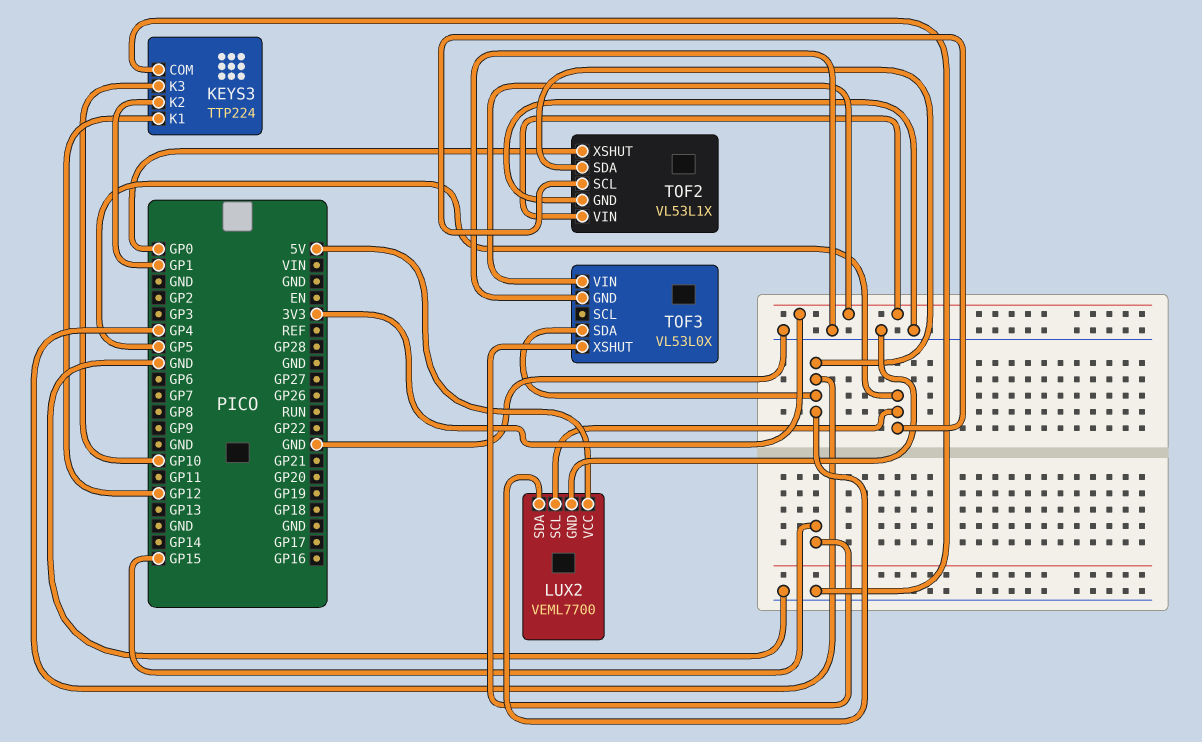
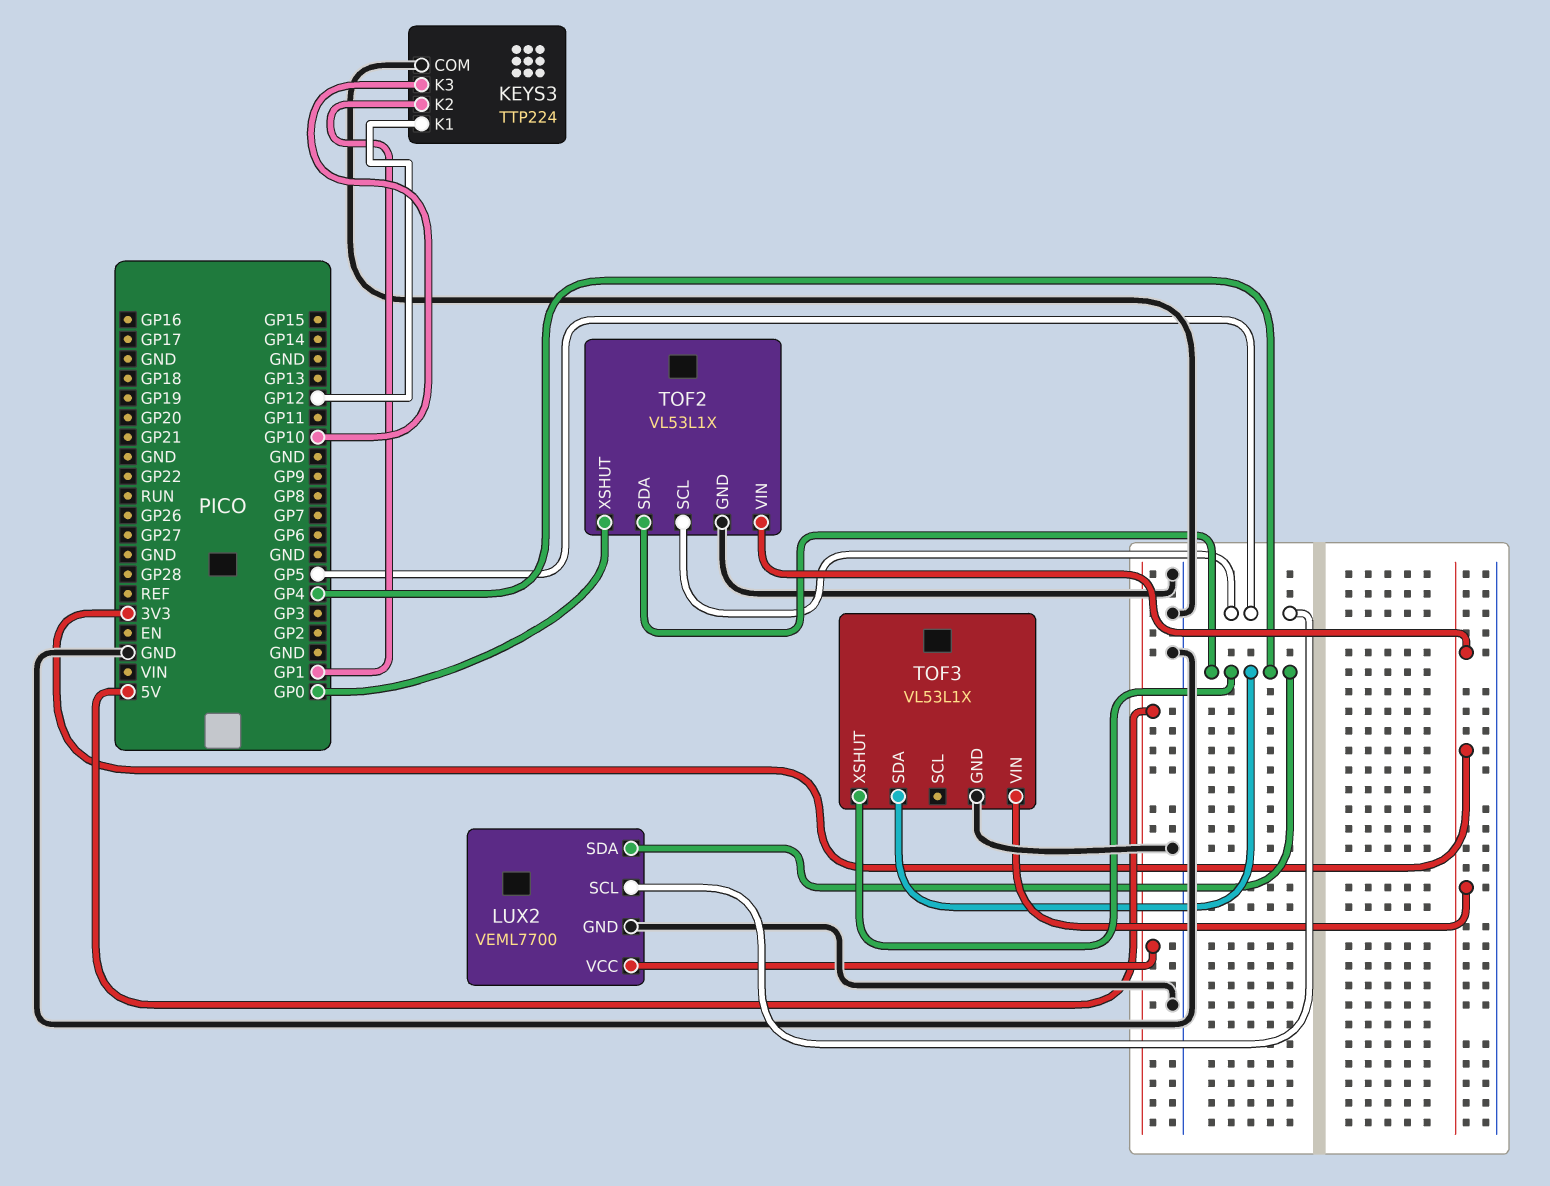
TOF3: VL53L0X -> VL53L1X
TOF3 pin XSHUT: GP15 -> GP4

